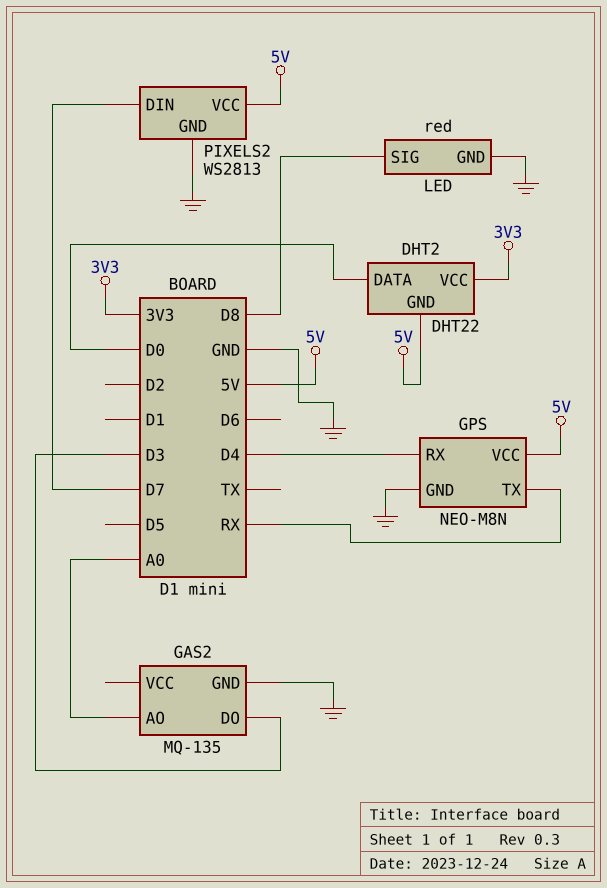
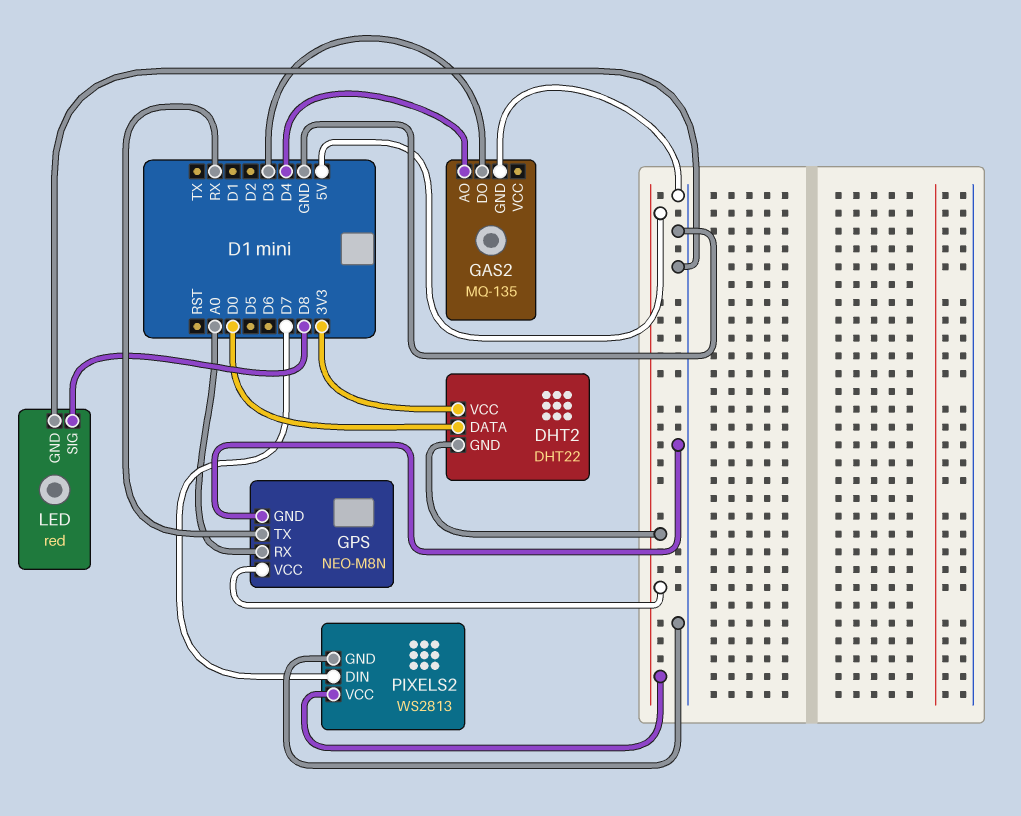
GAS2 pin AO: A0 -> D4
GPS pin RX: D4 -> A0

